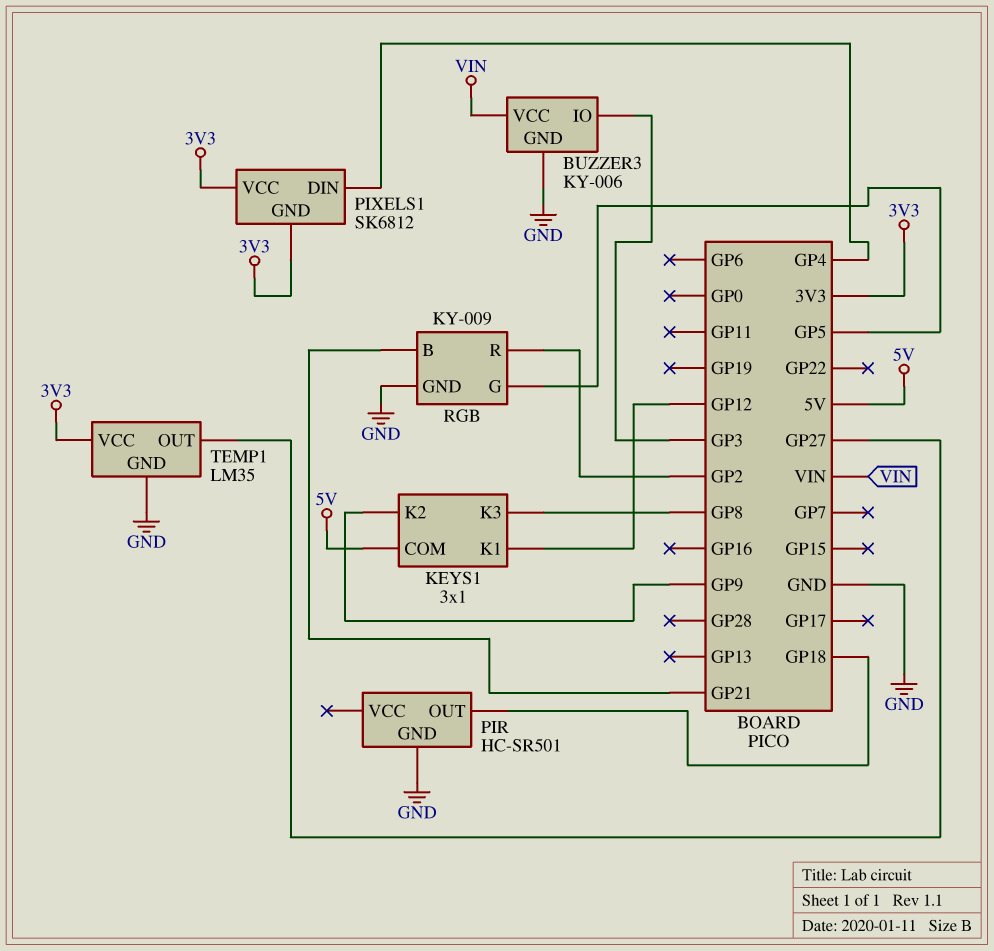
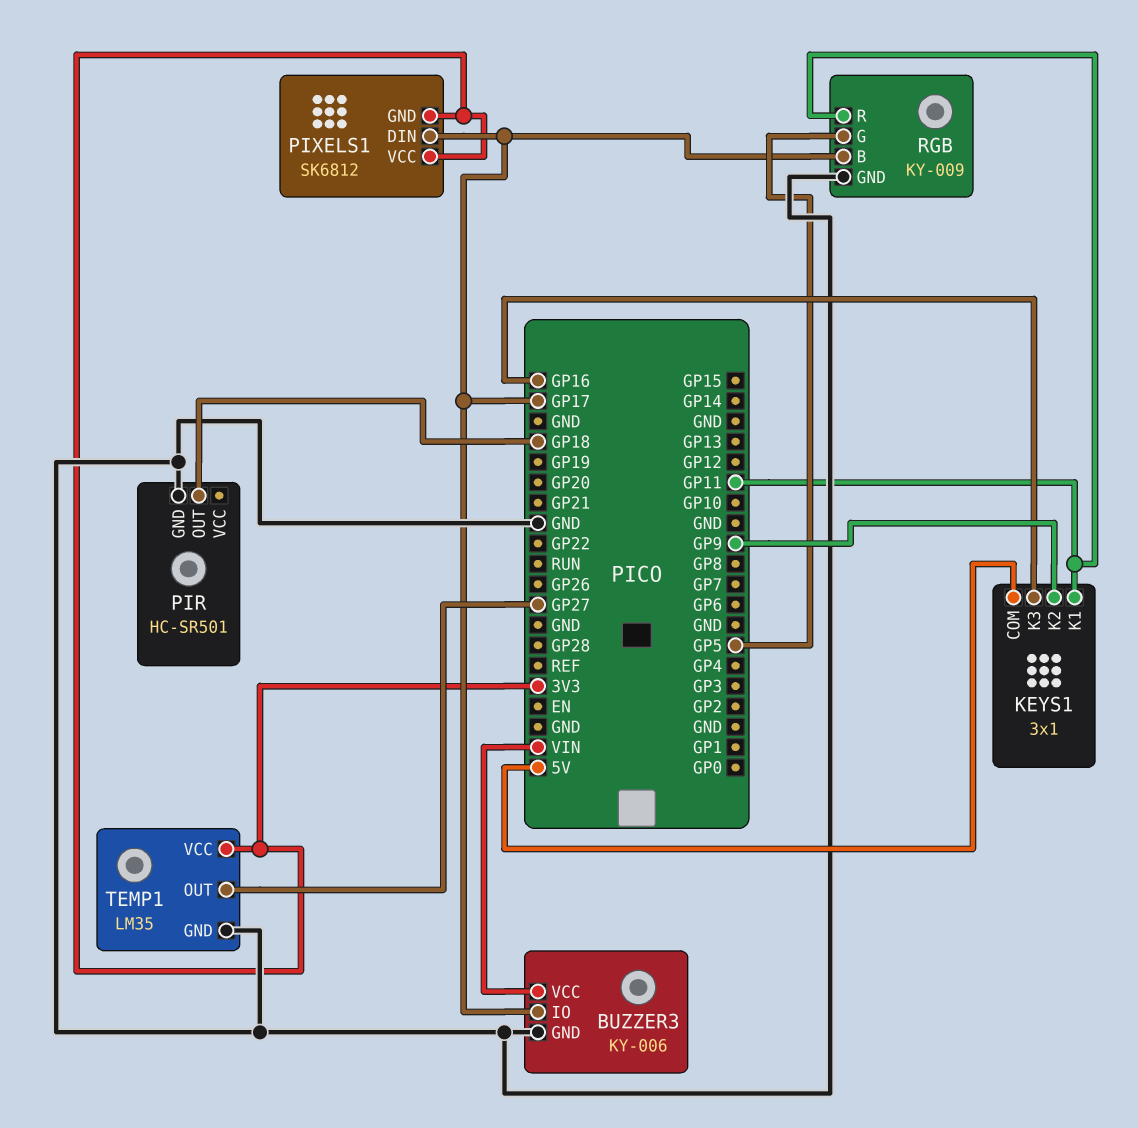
BUZZER3 pin IO: GP3 -> GP17
KEYS1 pin K1: GP12 -> GP11
KEYS1 pin K3: GP8 -> GP16
PIXELS1 pin DIN: GP4 -> GP17
RGB pin B: GP21 -> GP17
RGB pin R: GP2 -> GP11

